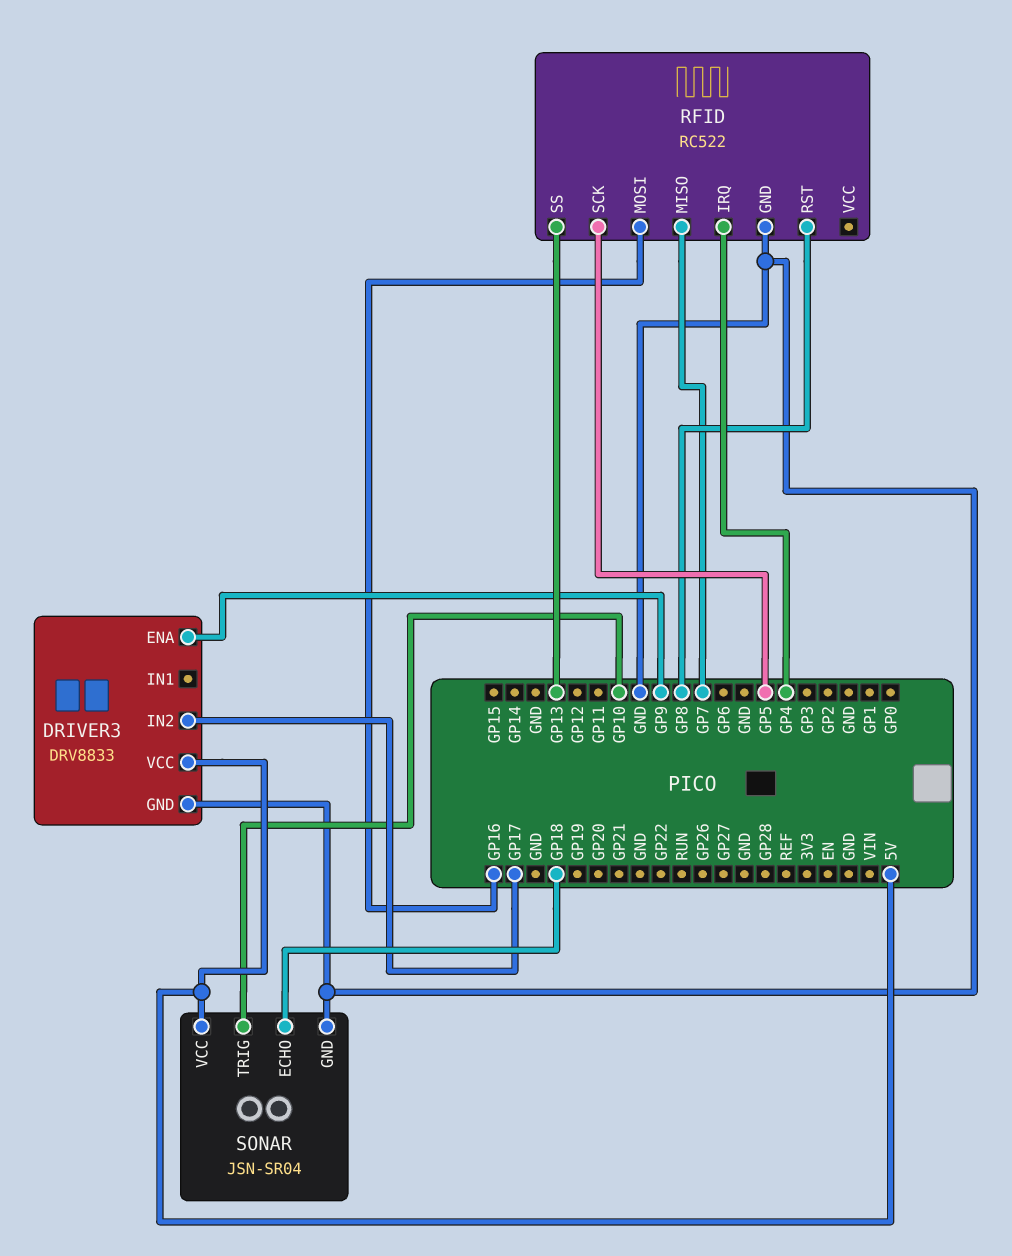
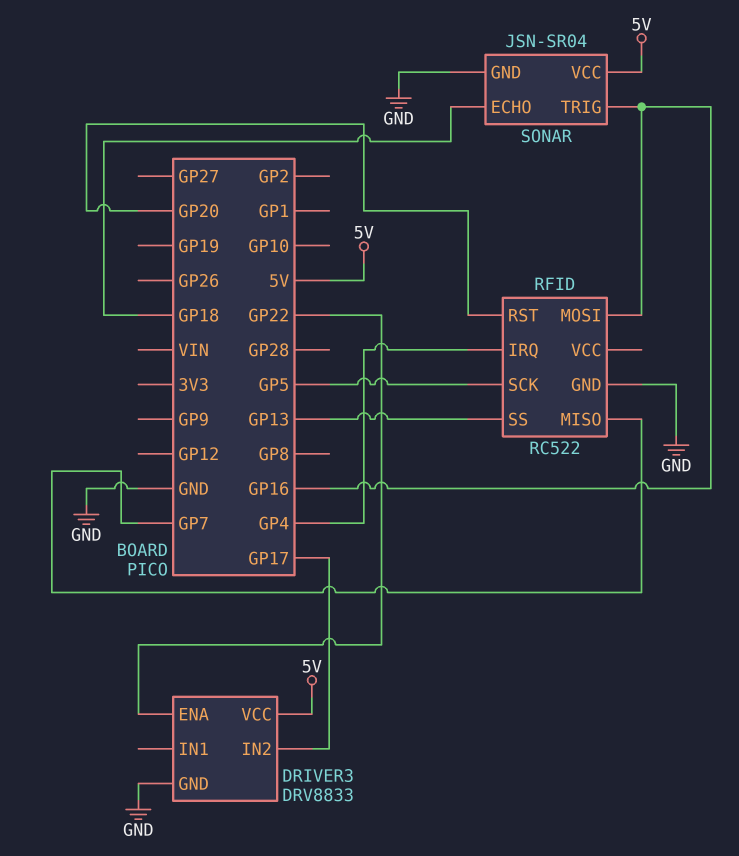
DRIVER3 pin ENA: GP9 -> GP22
RFID pin RST: GP8 -> GP20
SONAR pin TRIG: GP10 -> GP16

